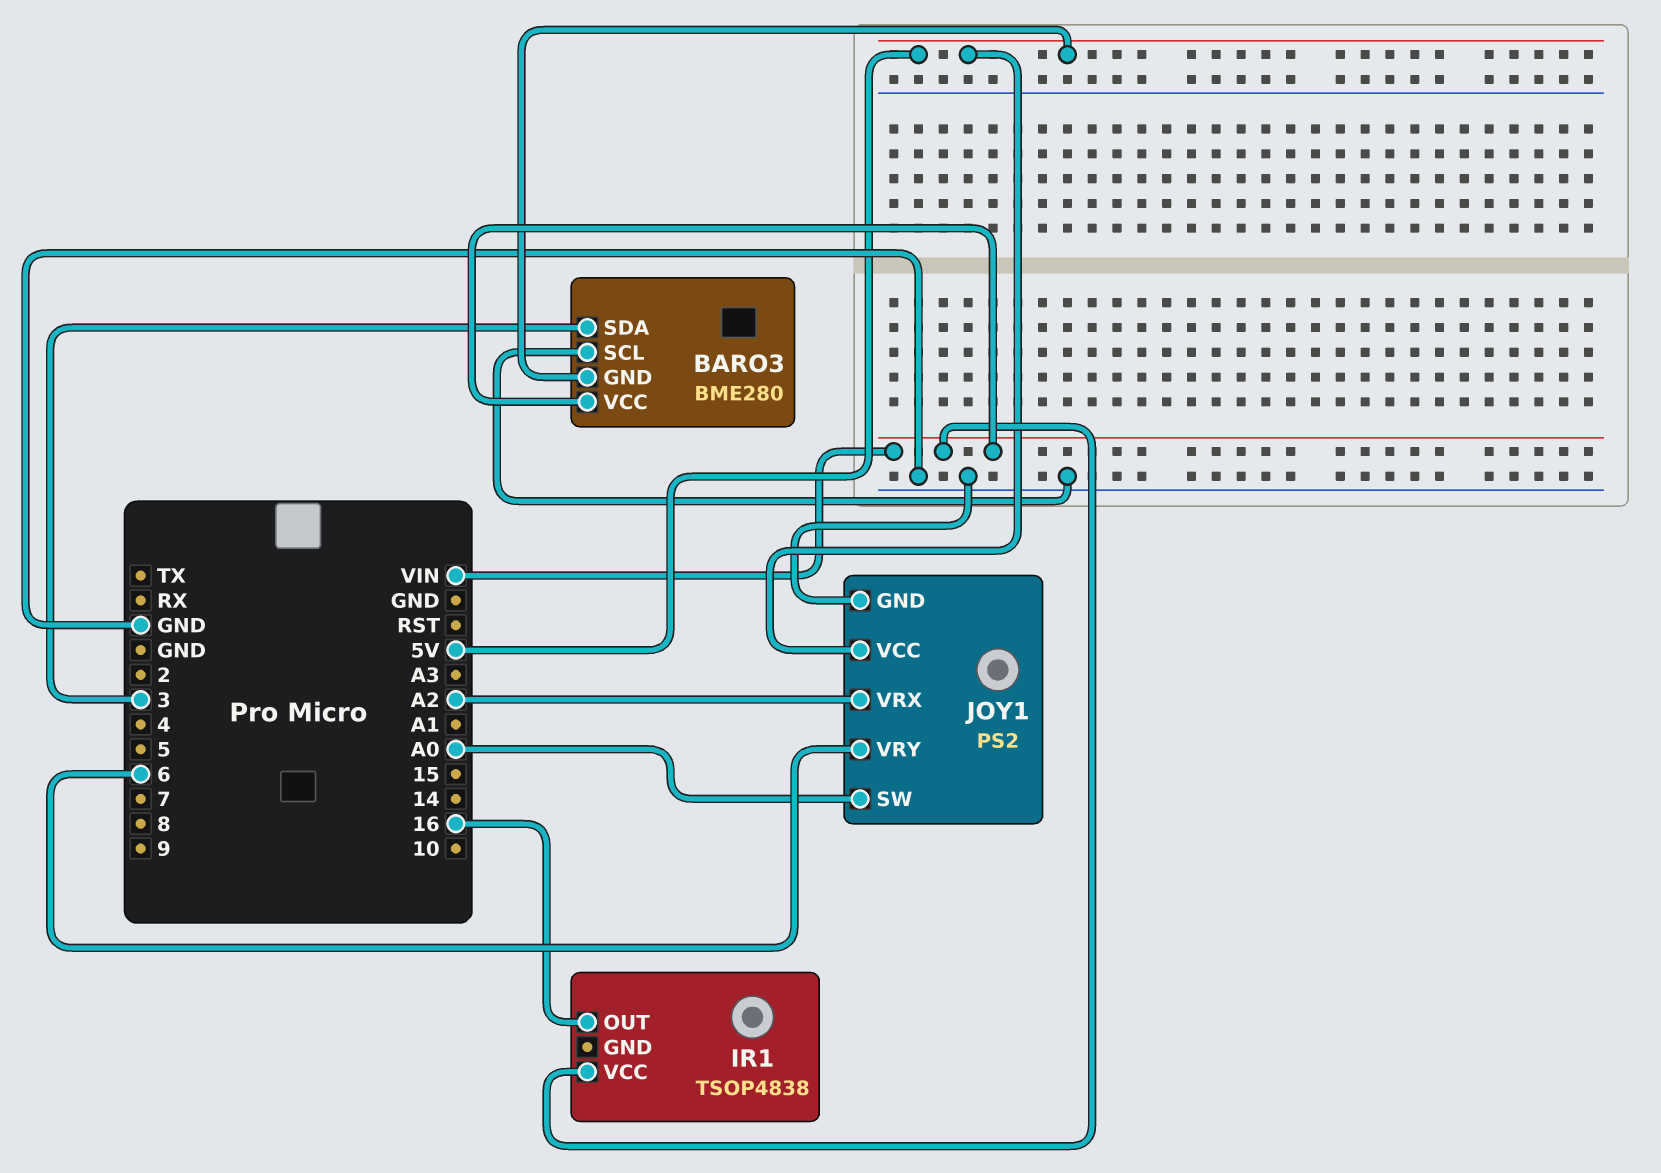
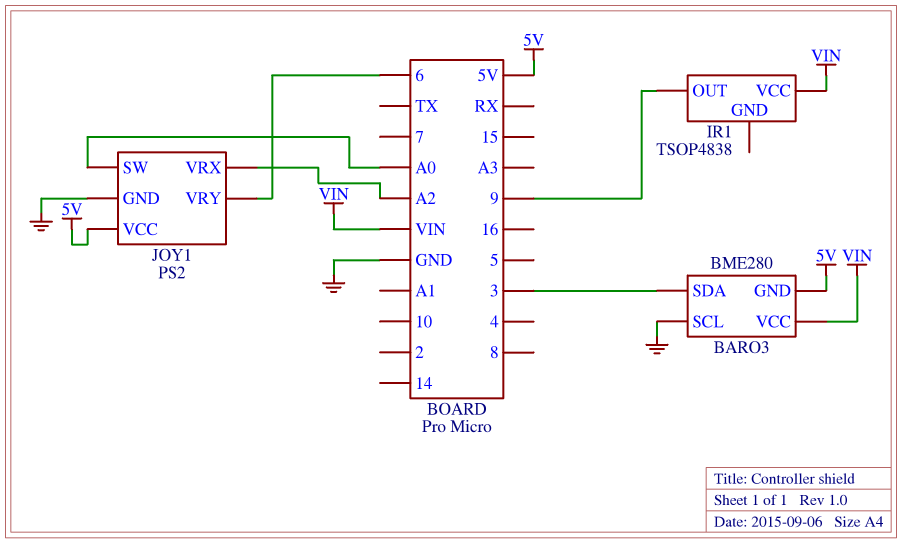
IR1 pin OUT: 16 -> 9

